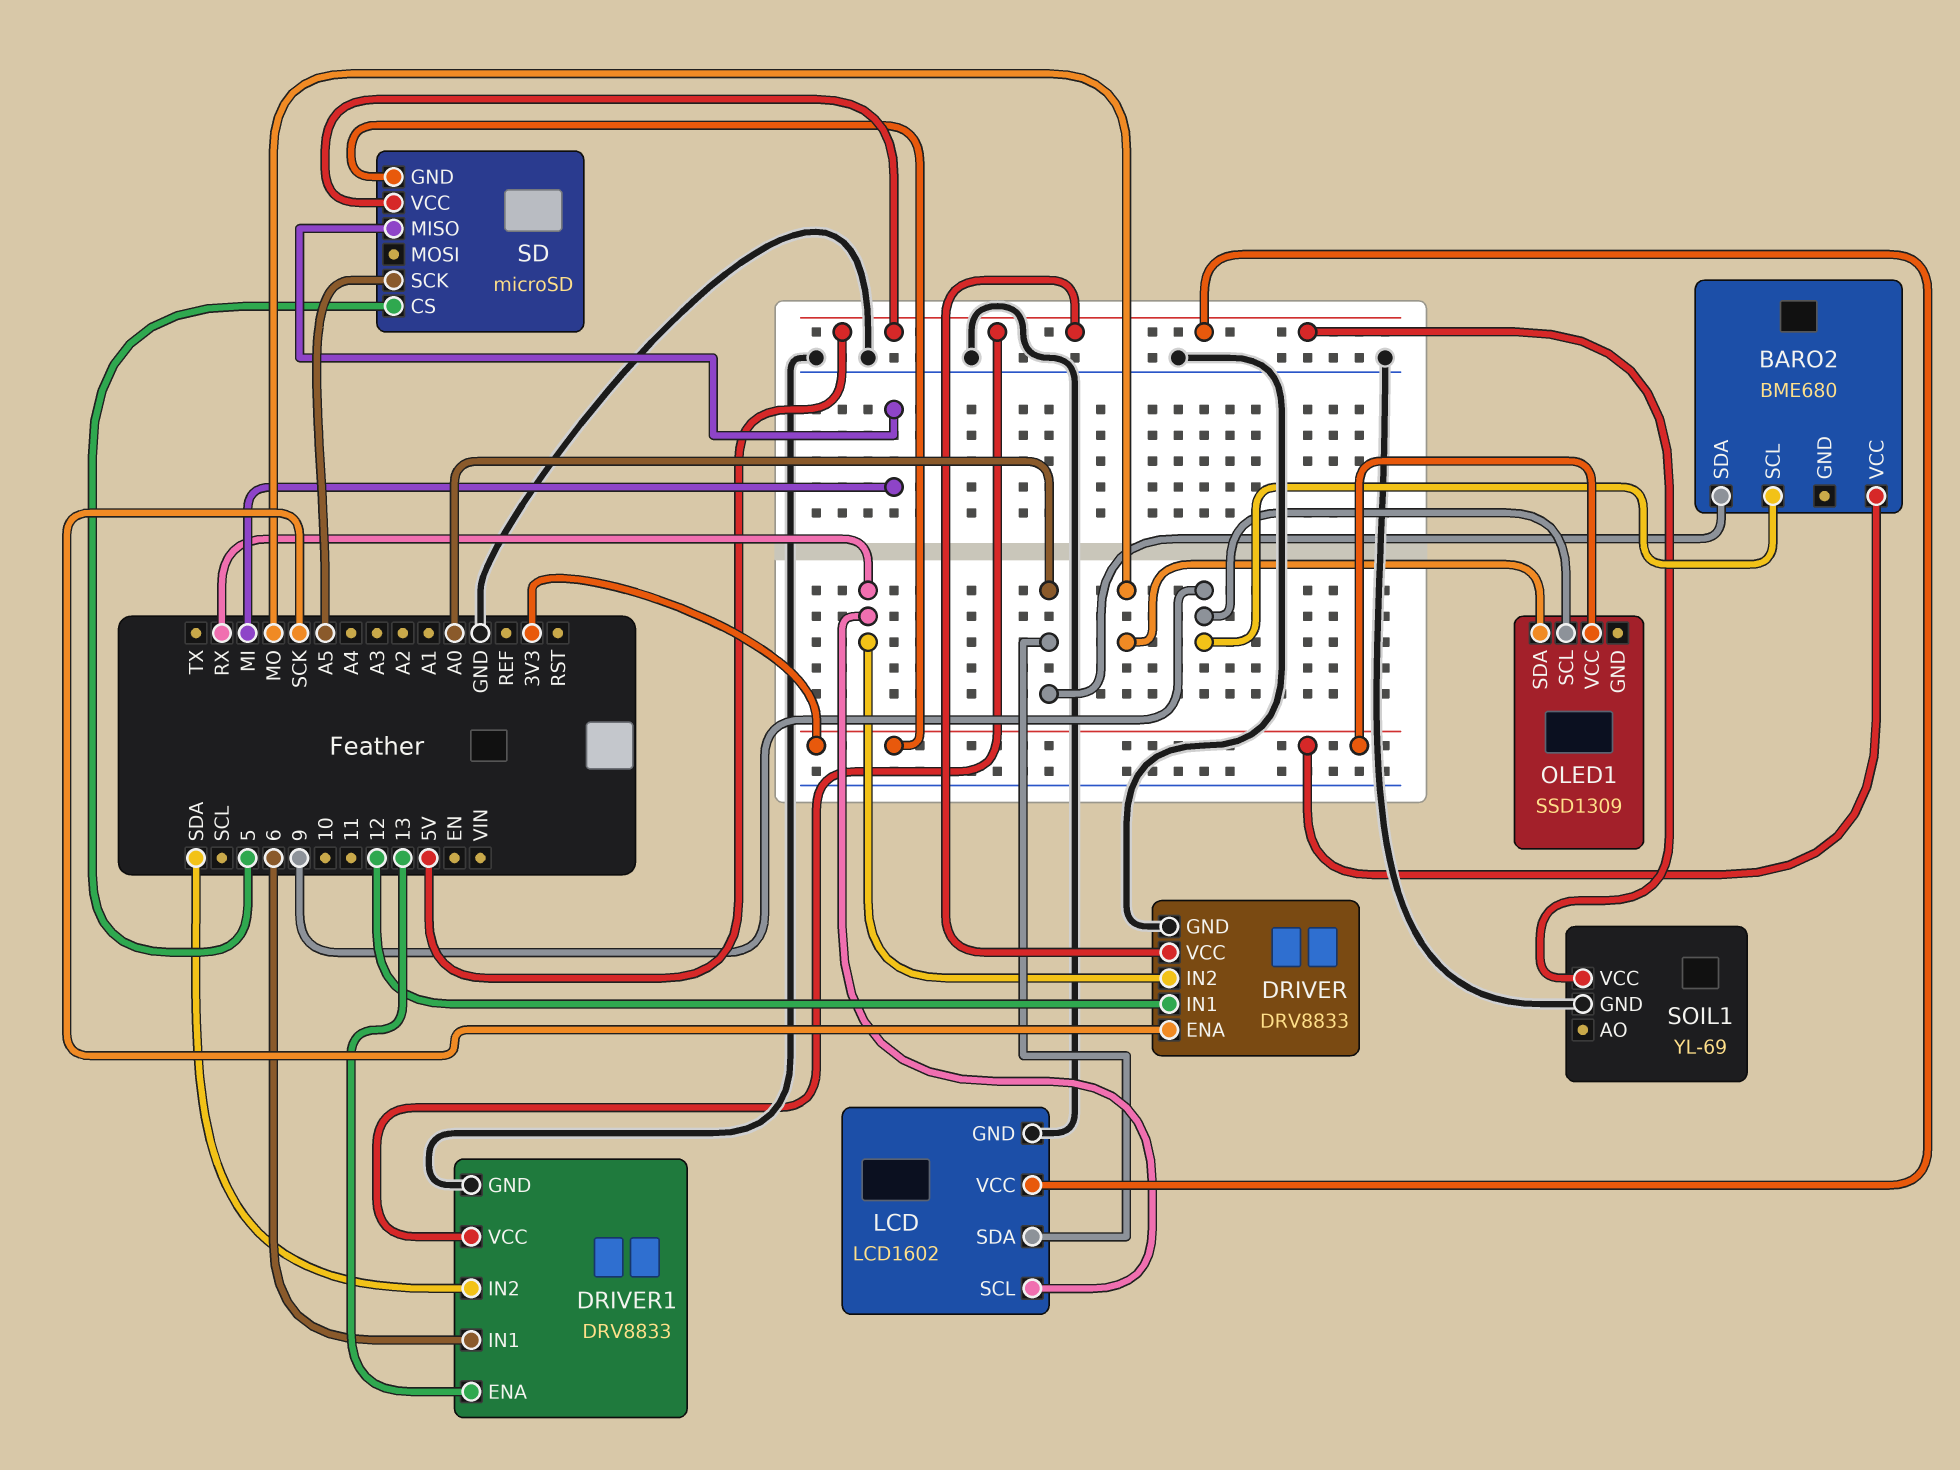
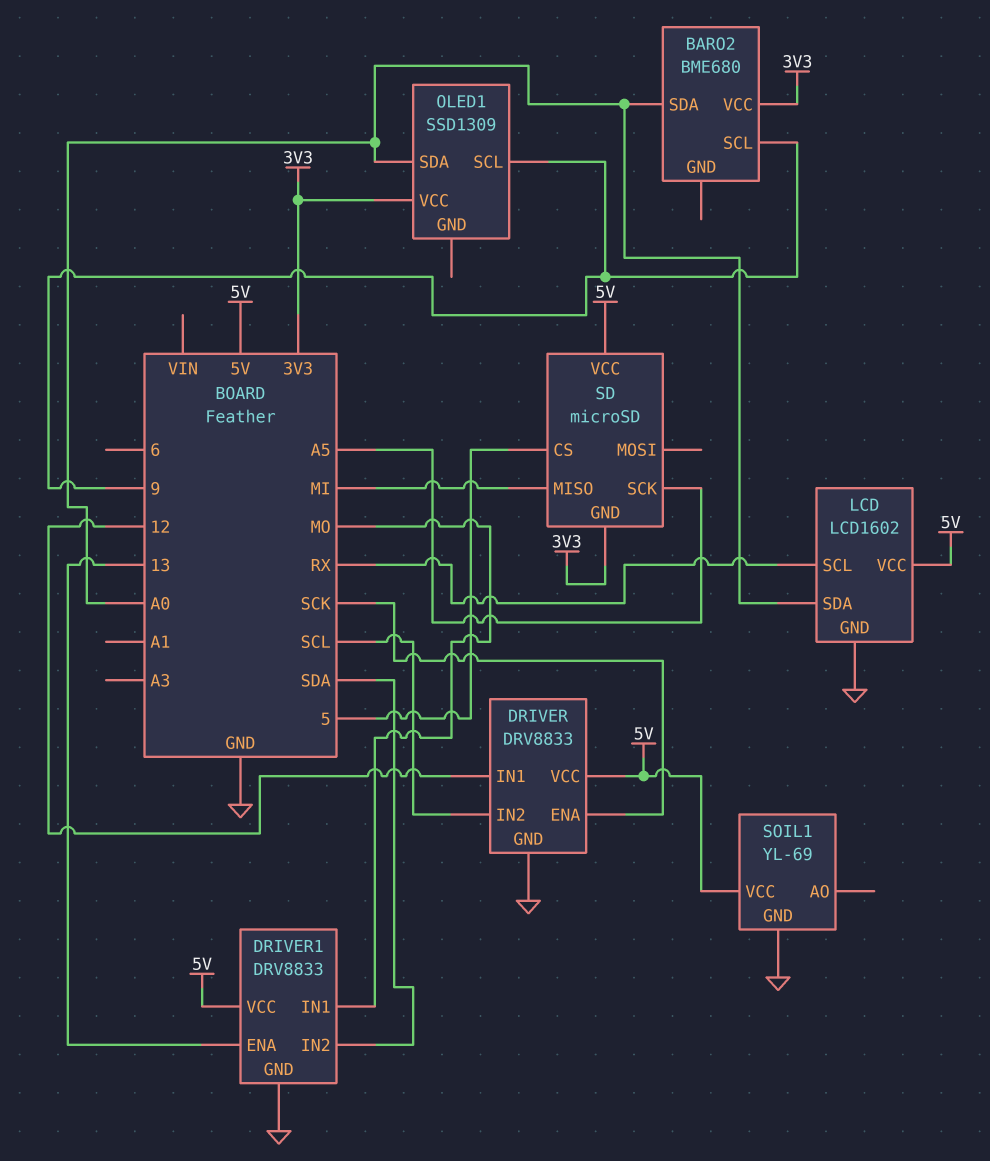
DRIVER pin IN2: RX -> SCL
DRIVER1 pin IN1: 6 -> MO
OLED1 pin SDA: MO -> A0

